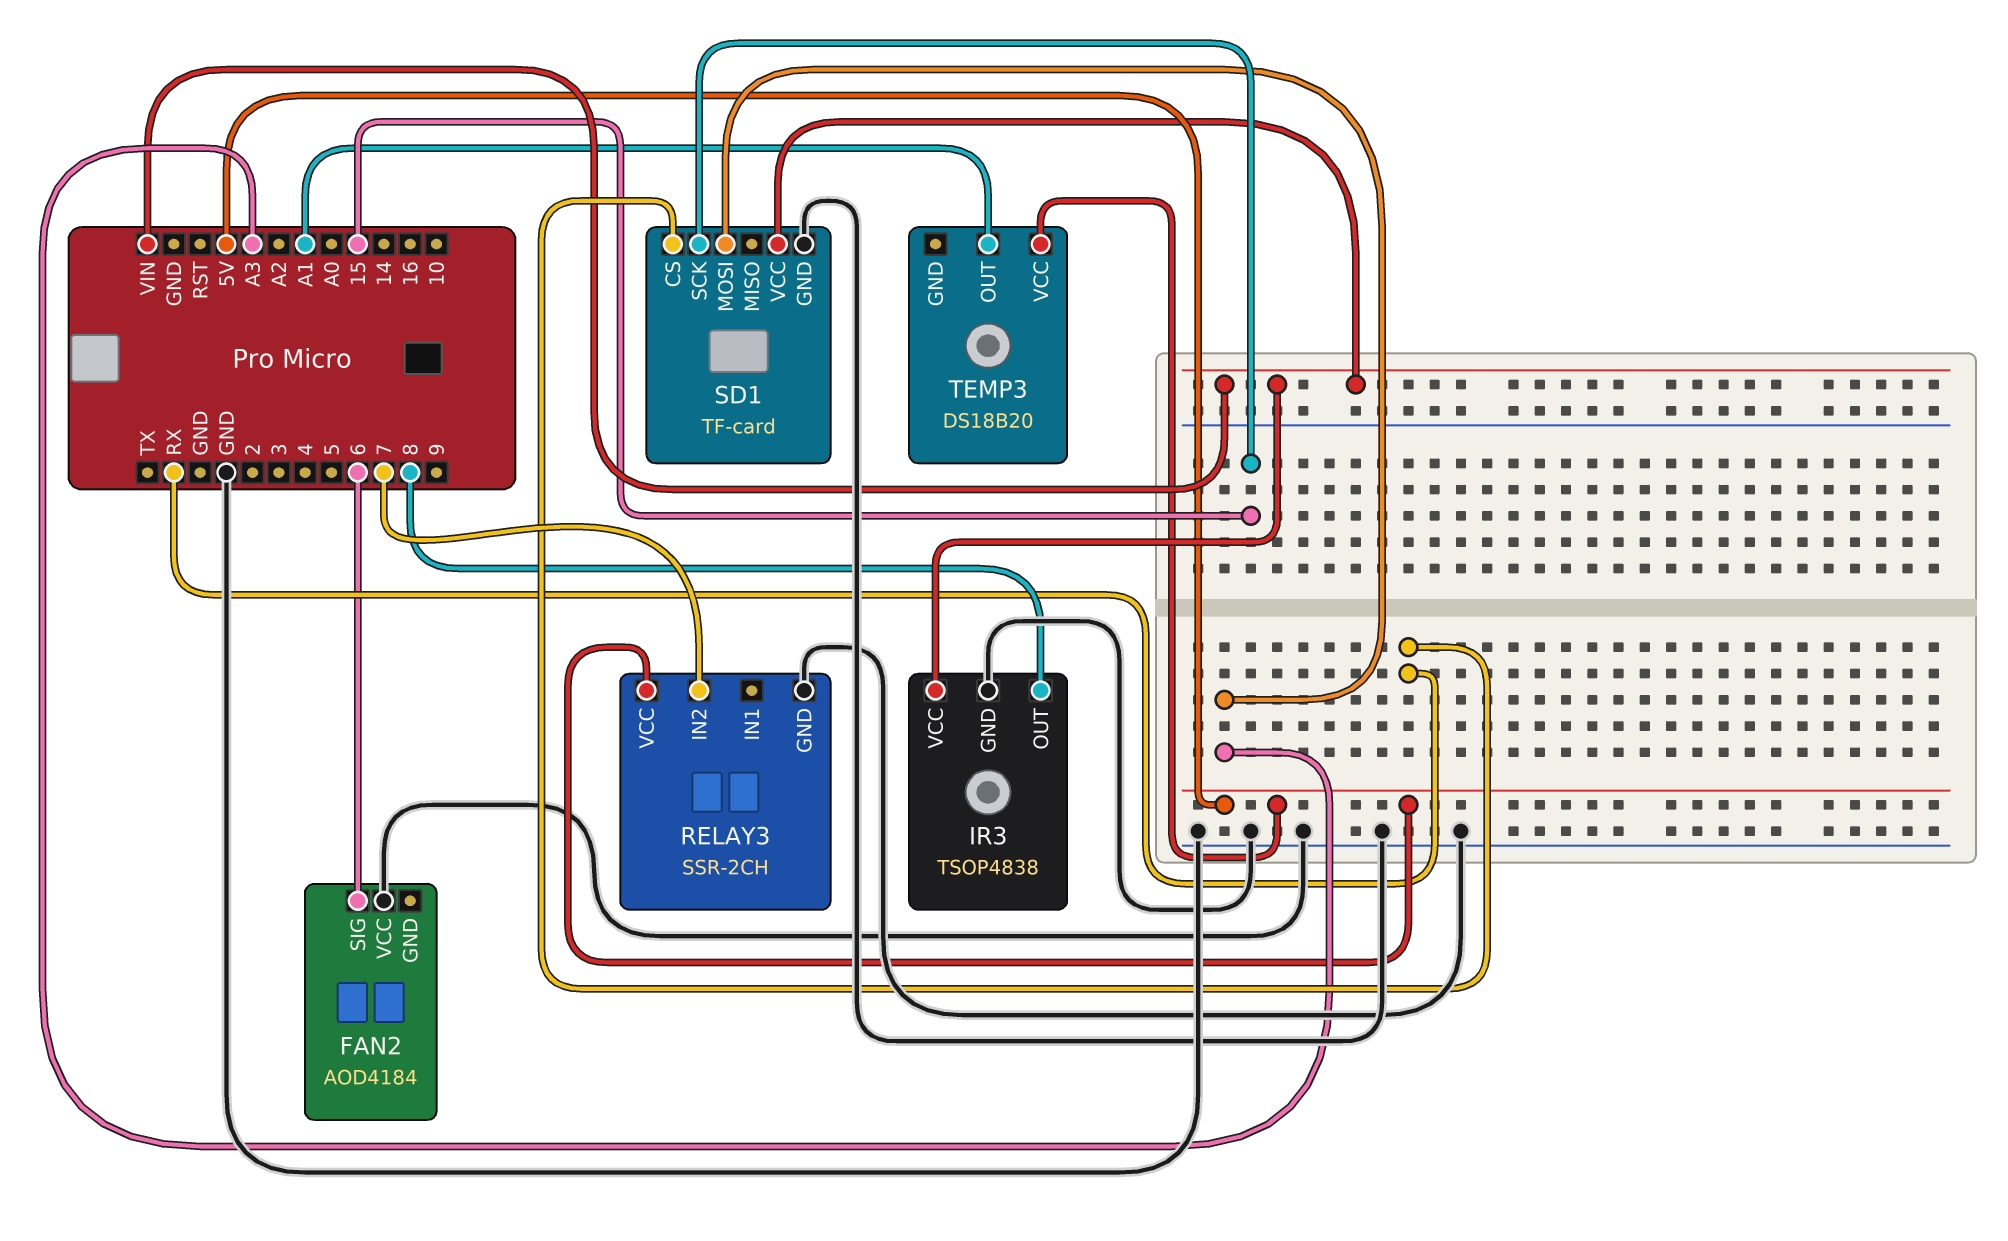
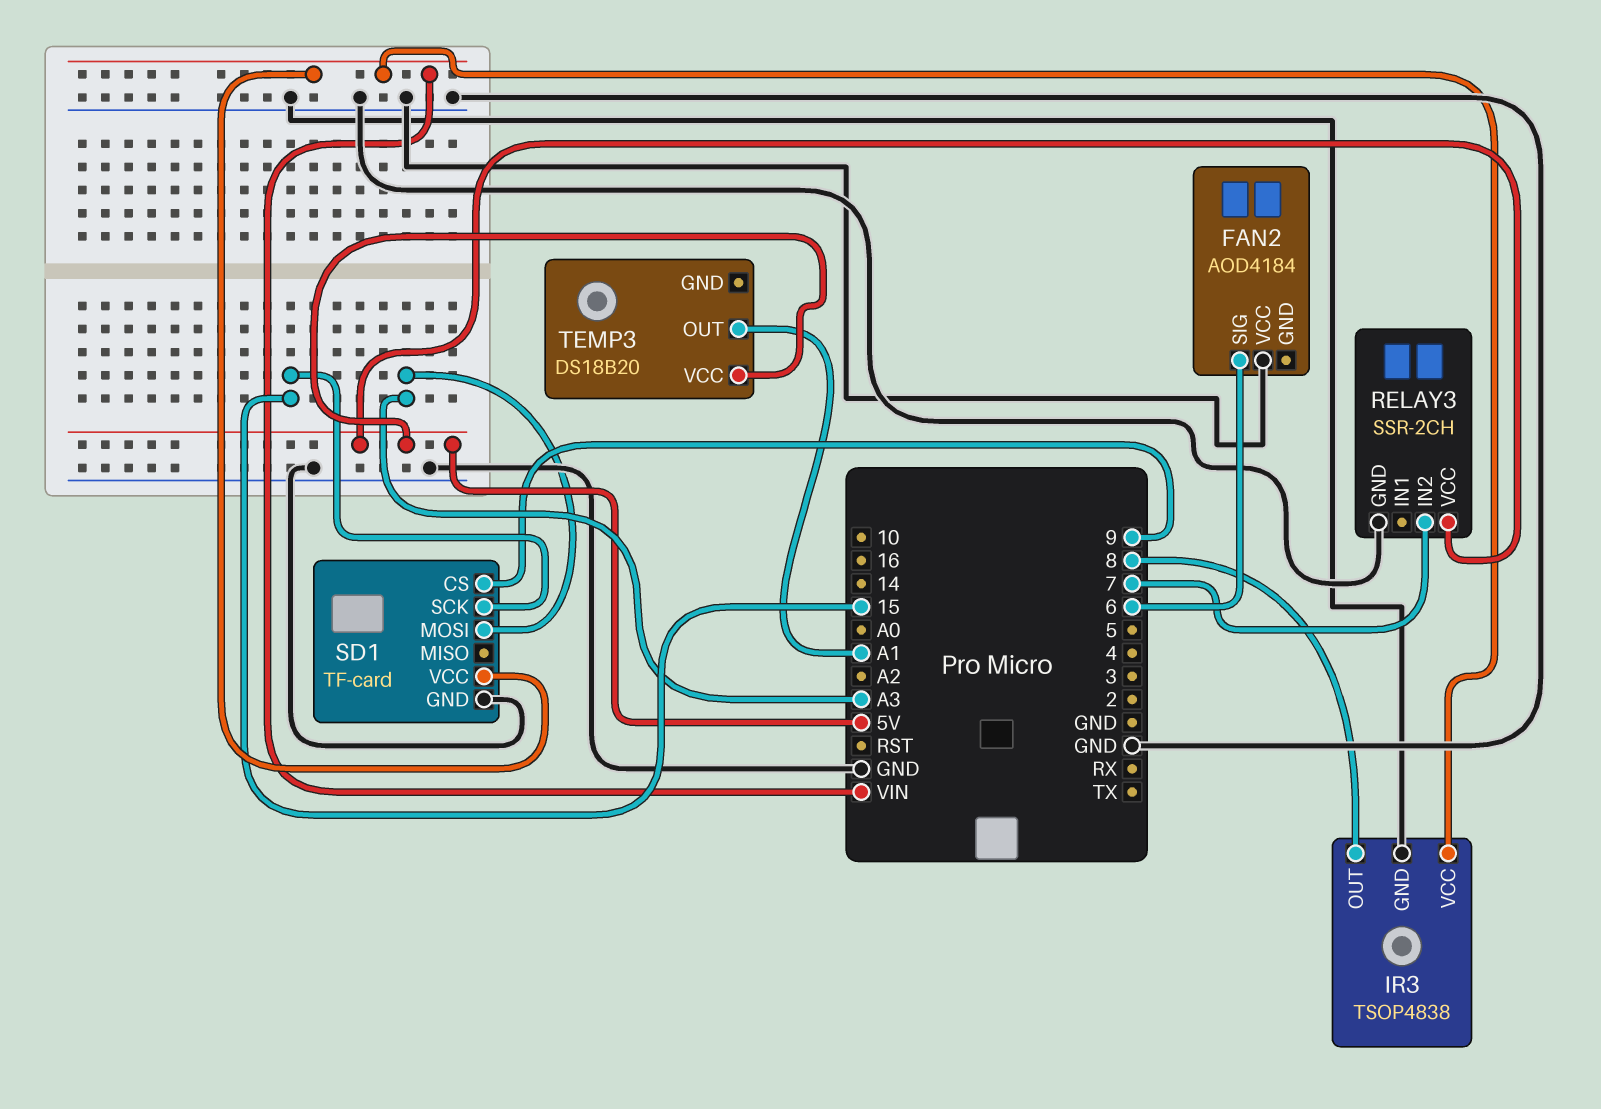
SD1 pin CS: RX -> 9

